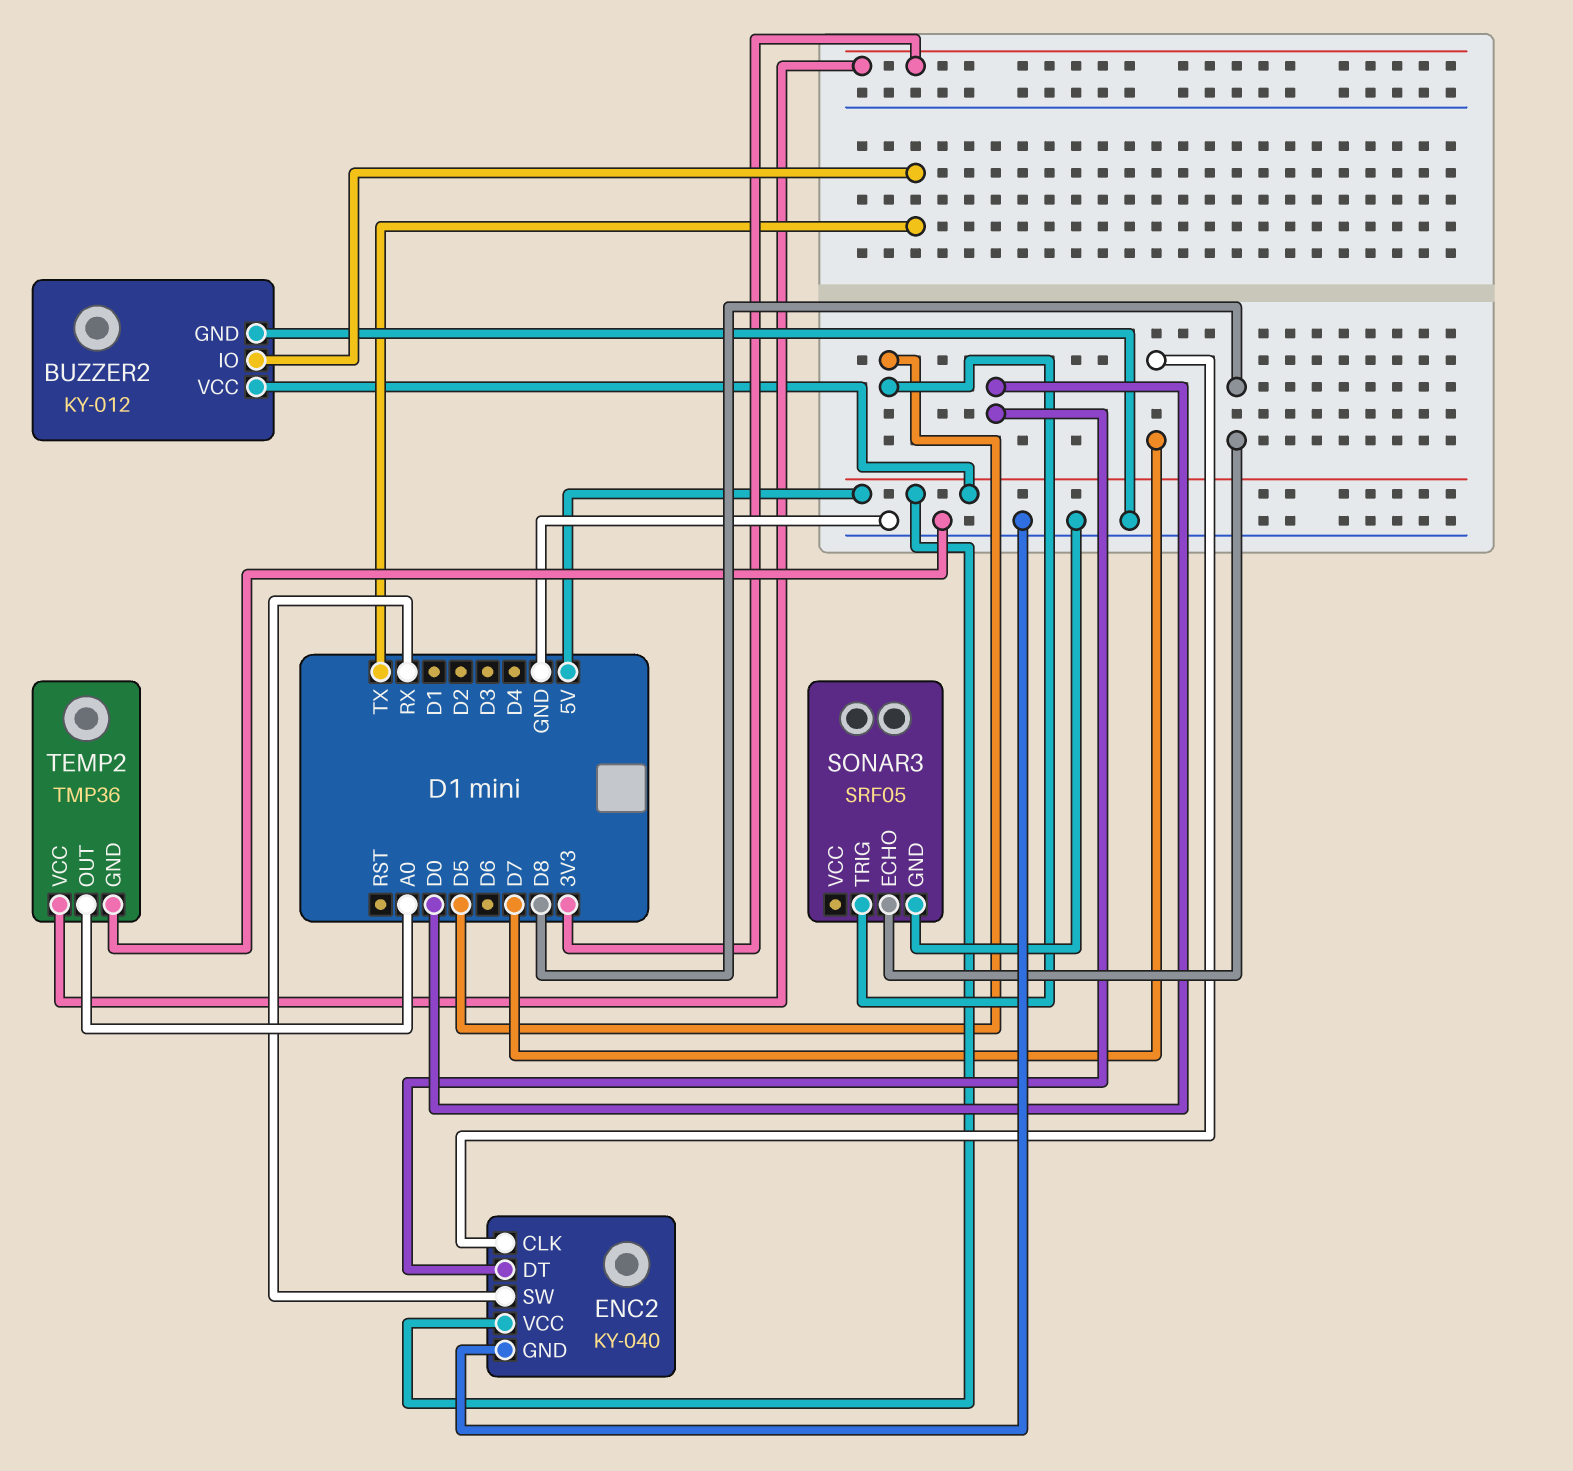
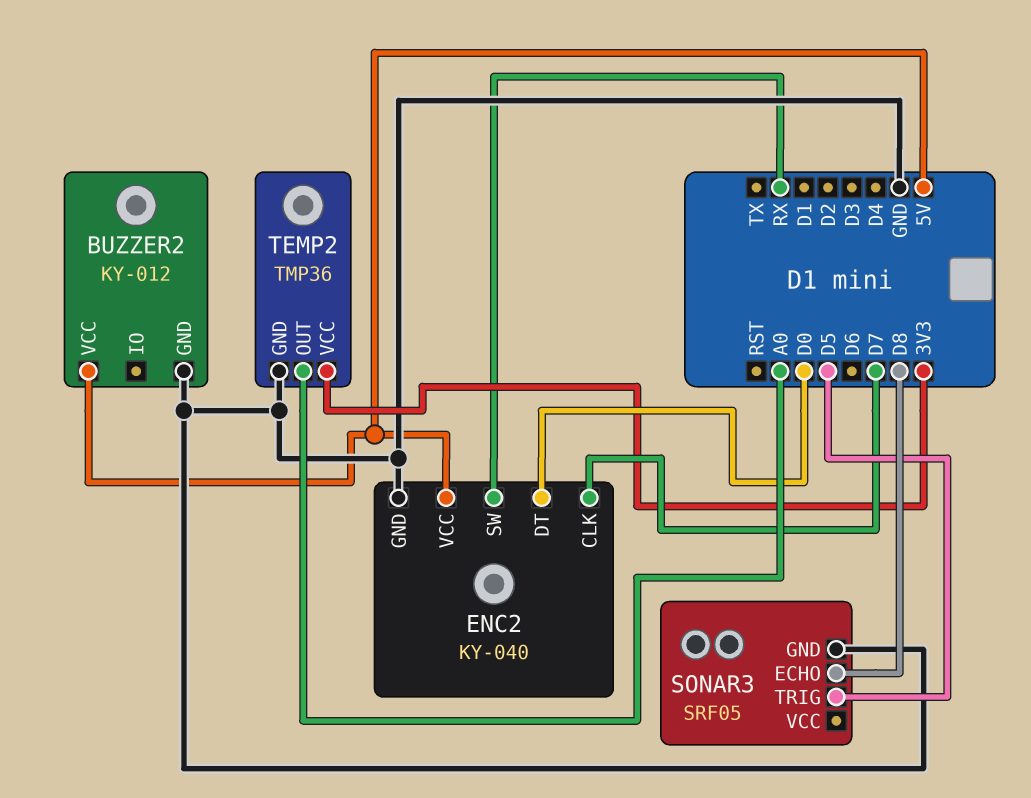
BUZZER2 pin IO: TX -> none

